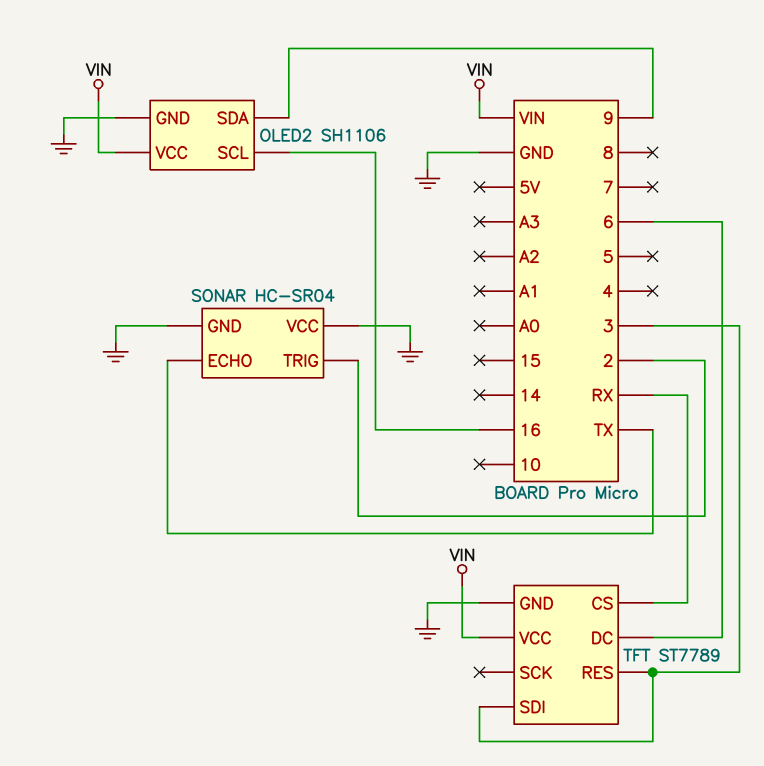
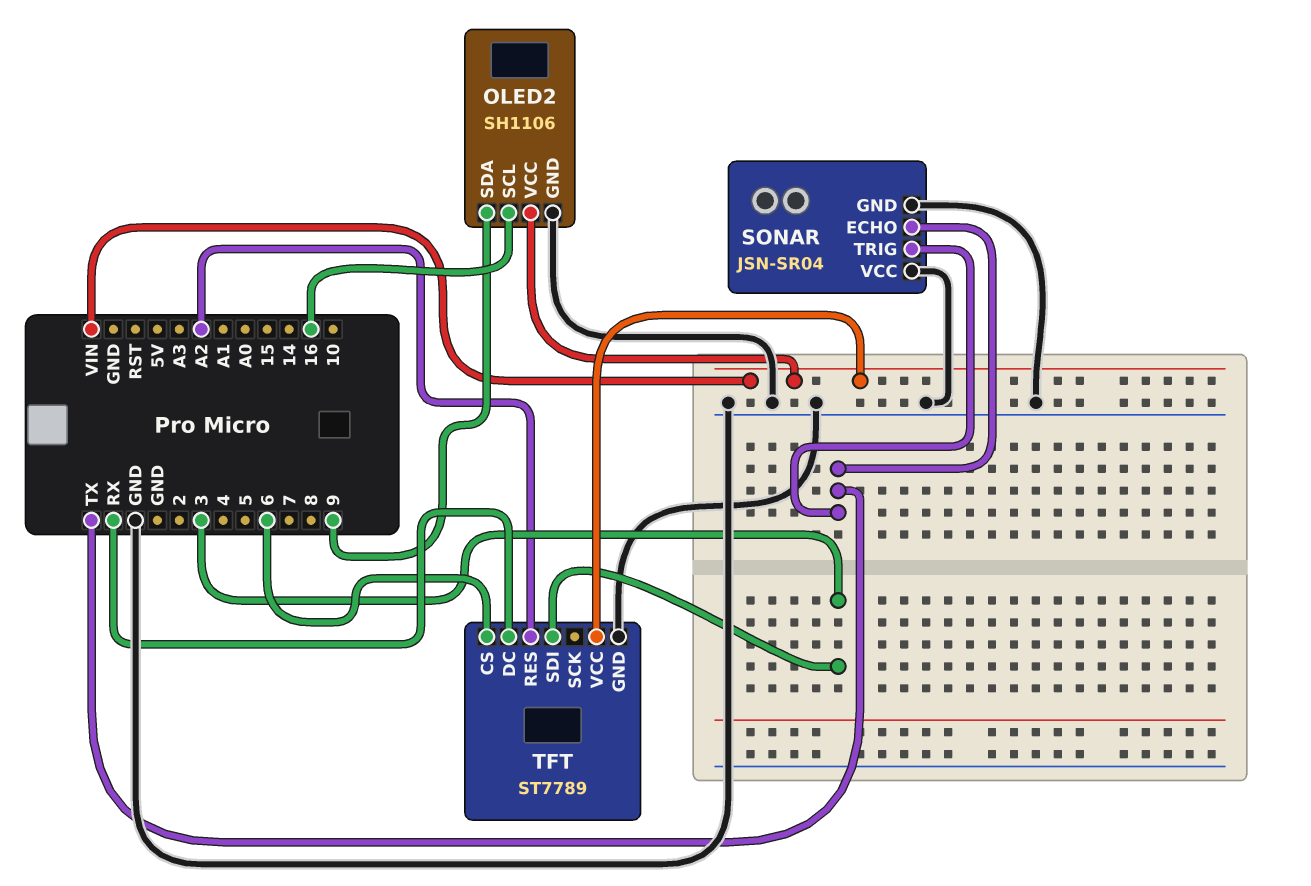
SONAR: HC-SR04 -> JSN-SR04
SONAR pin TRIG: 2 -> TX
TFT pin CS: RX -> 6
TFT pin DC: 6 -> RX
TFT pin RES: 3 -> A2

